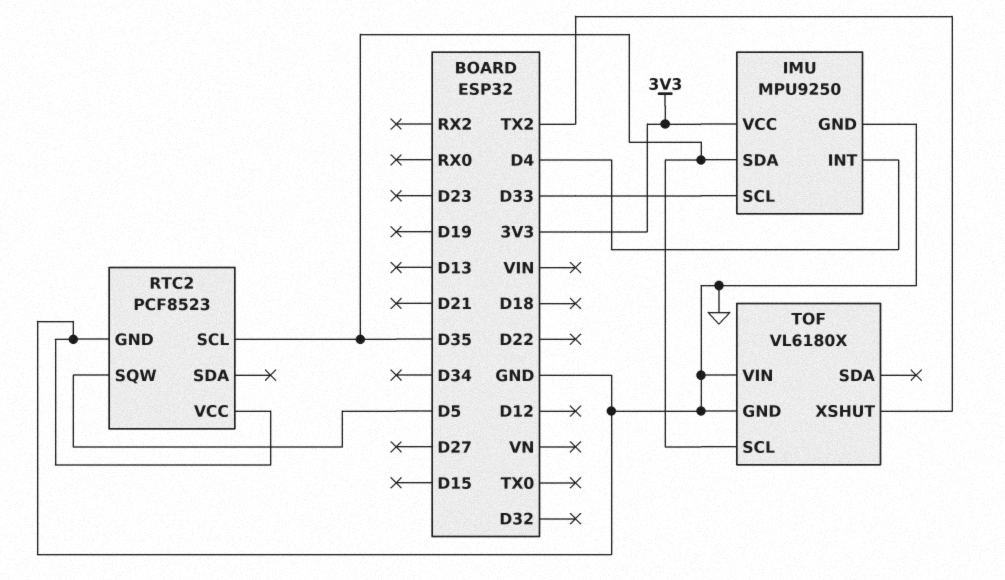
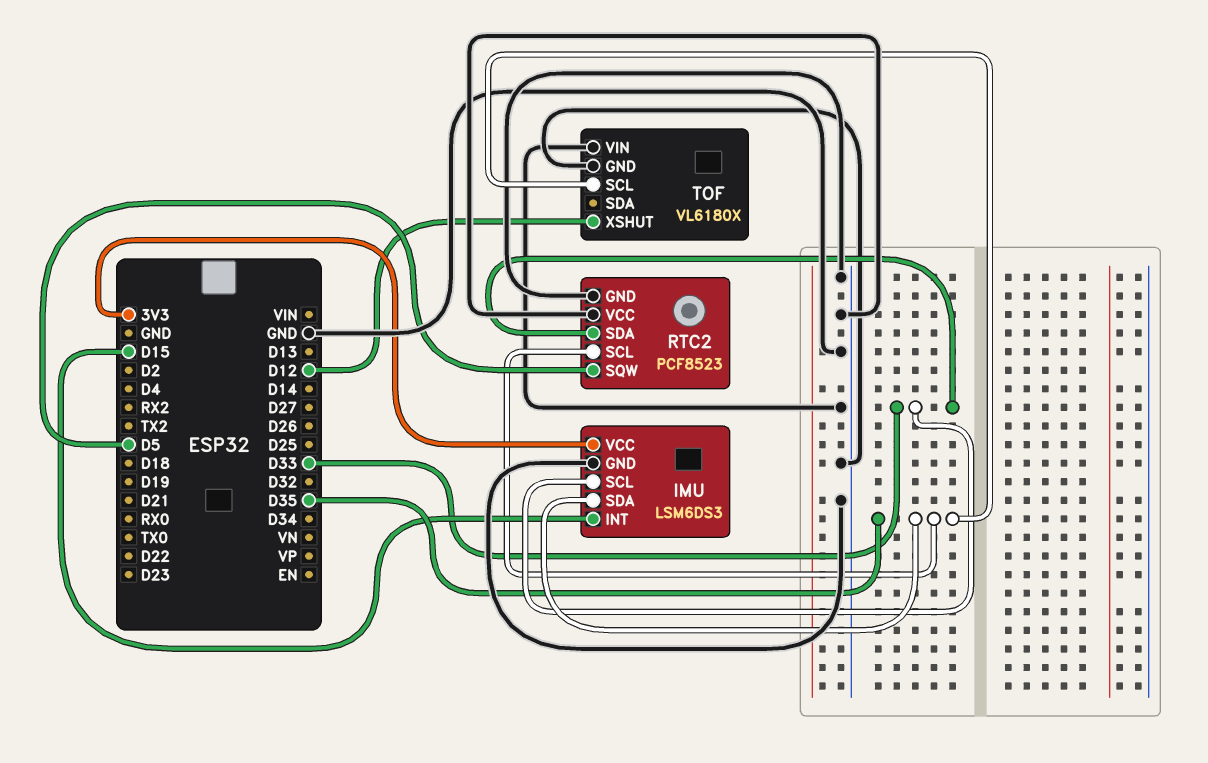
IMU: MPU9250 -> LSM6DS3
IMU pin INT: D4 -> D15
RTC2 pin SDA: none -> D33
TOF pin XSHUT: TX2 -> D12

